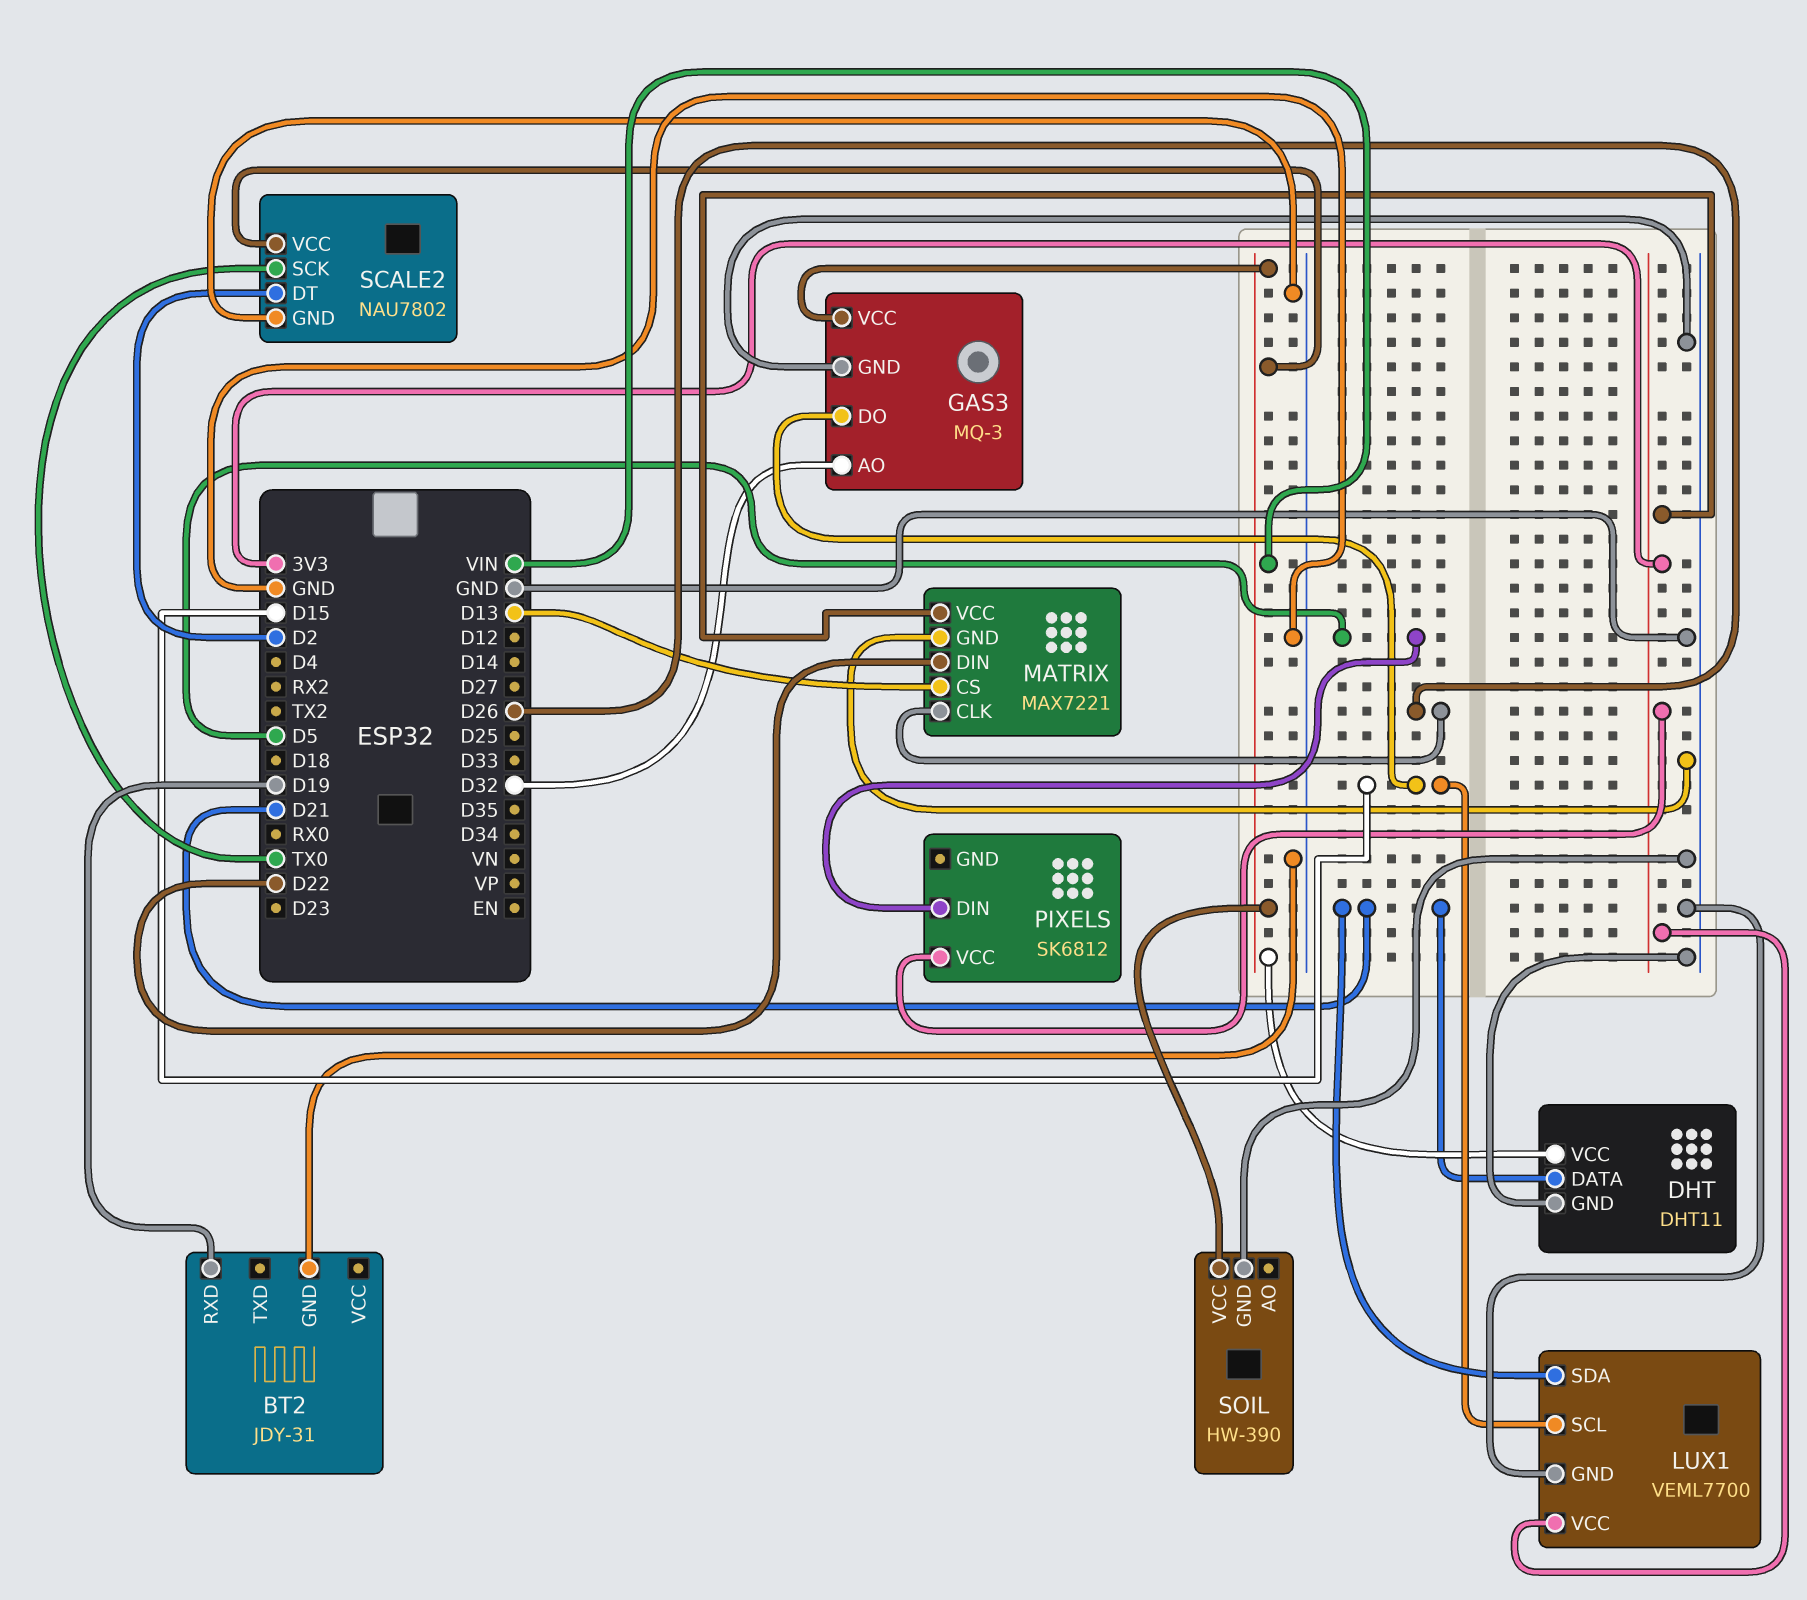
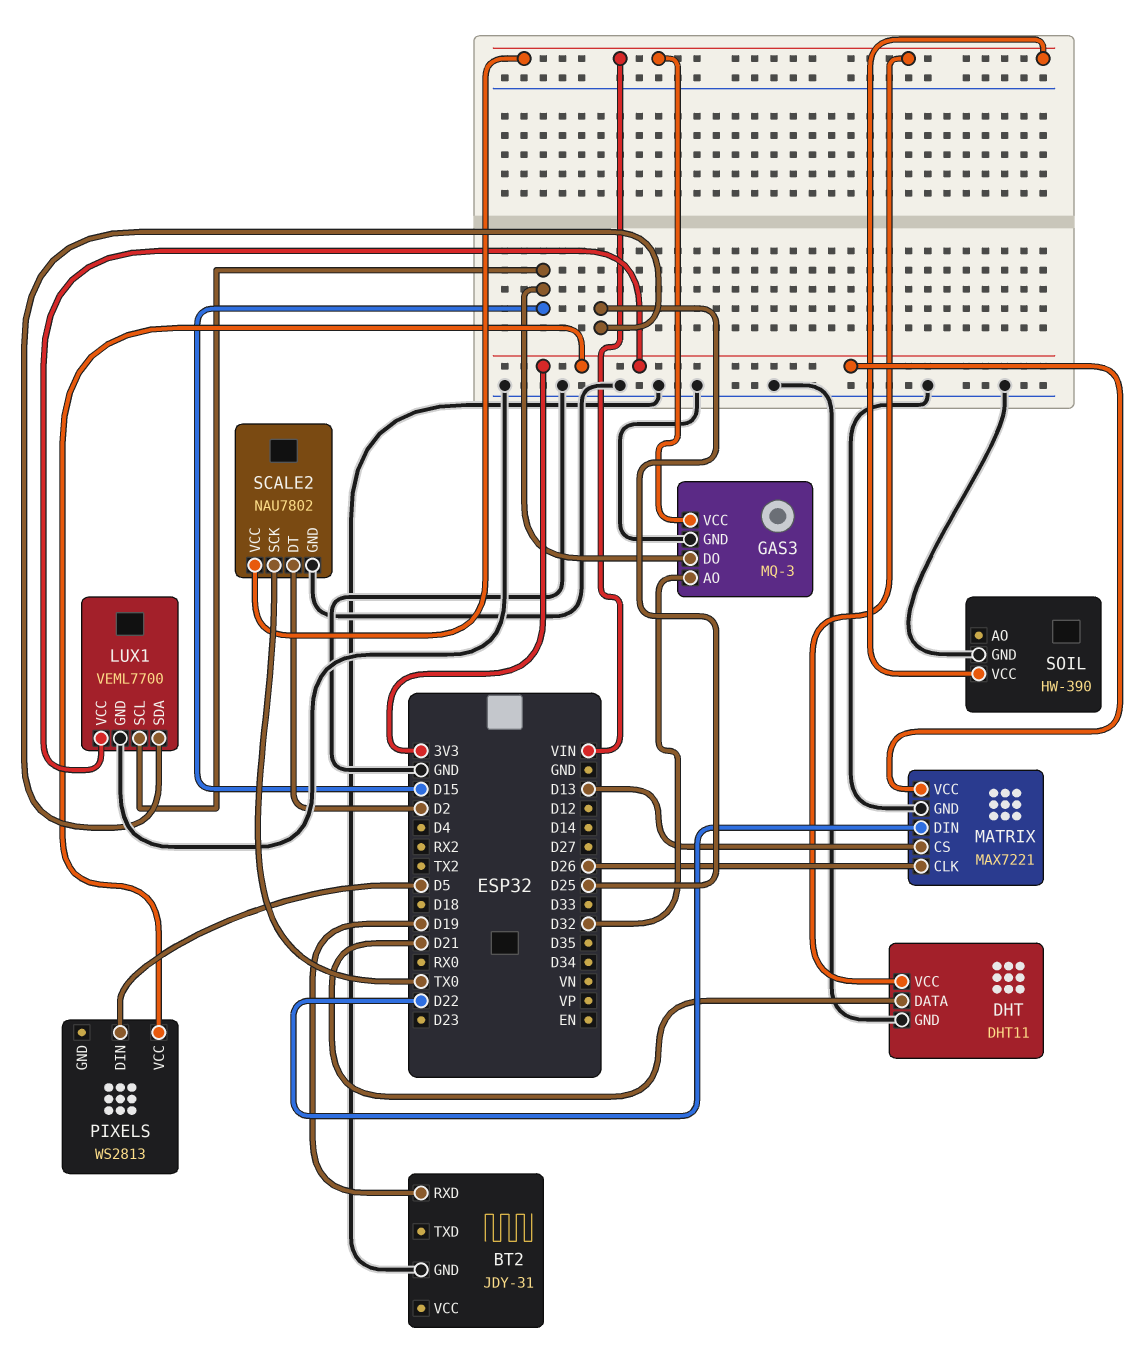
LUX1 pin SDA: D21 -> D25
PIXELS: SK6812 -> WS2813

